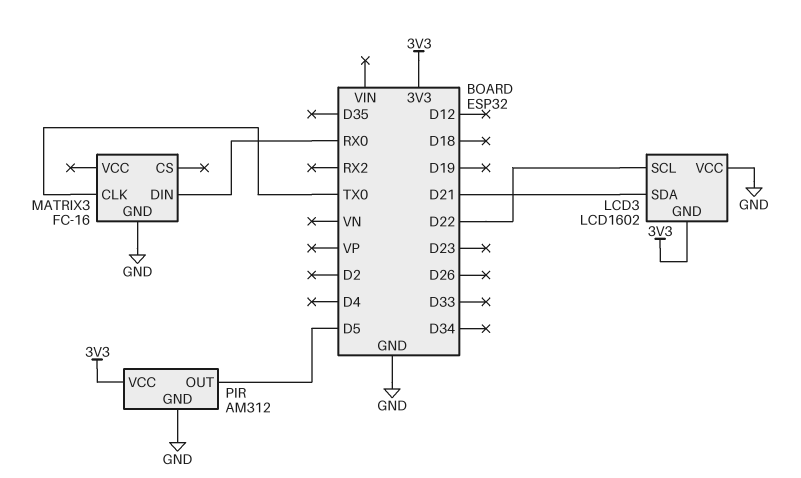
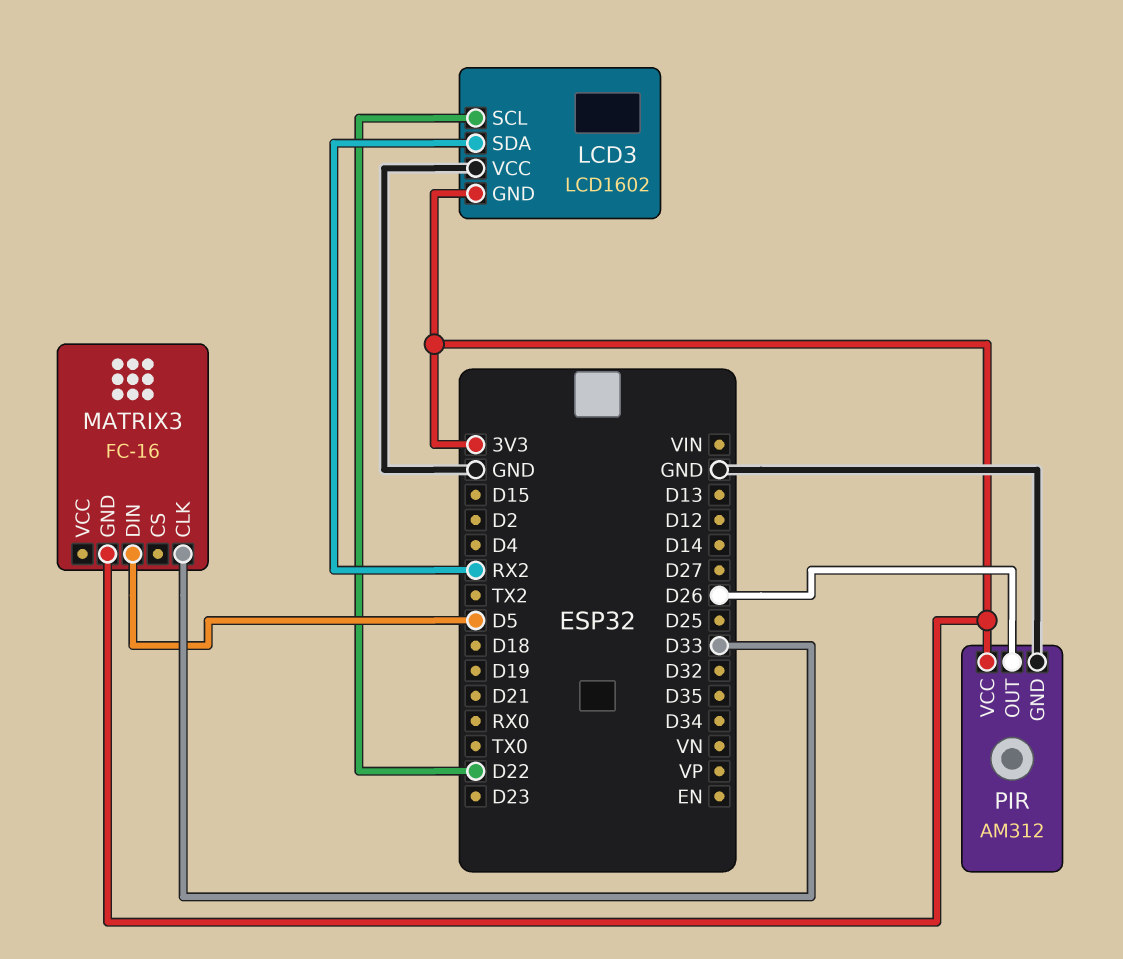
LCD3 pin SDA: D21 -> RX2
MATRIX3 pin CLK: TX0 -> D33
MATRIX3 pin DIN: RX0 -> D5
MATRIX3 pin GND: GND -> 3V3
PIR pin OUT: D5 -> D26

